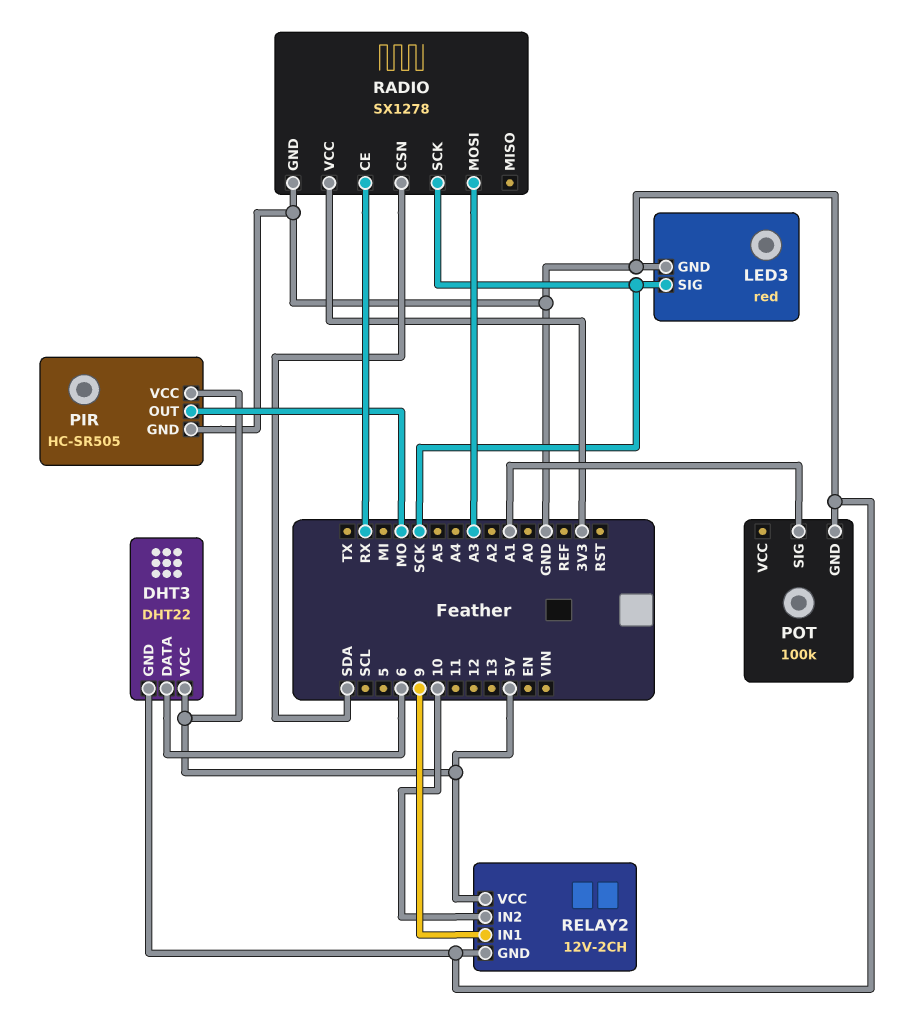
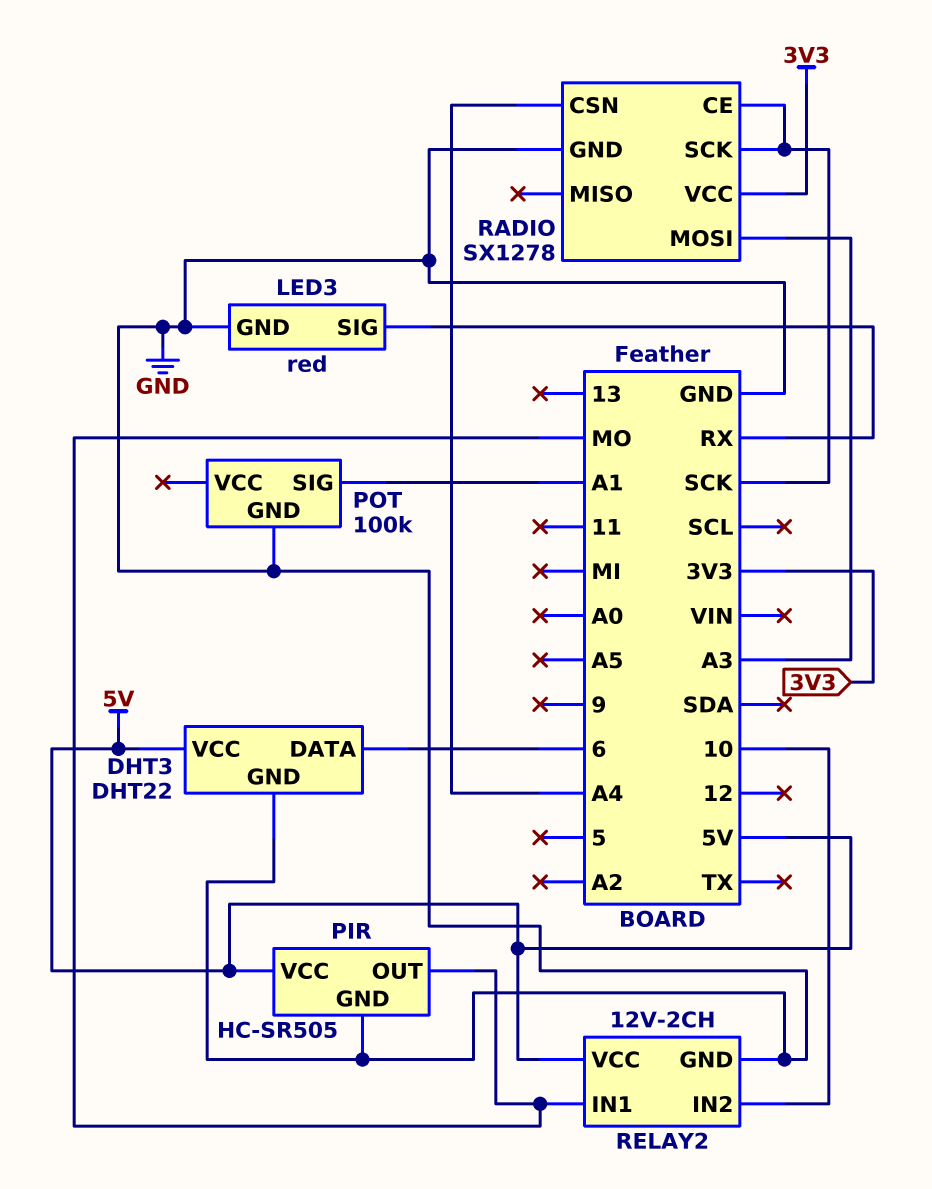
LED3 pin SIG: SCK -> RX
RADIO pin CE: RX -> SCK
RADIO pin CSN: SDA -> A4
RELAY2 pin IN1: 9 -> MO

